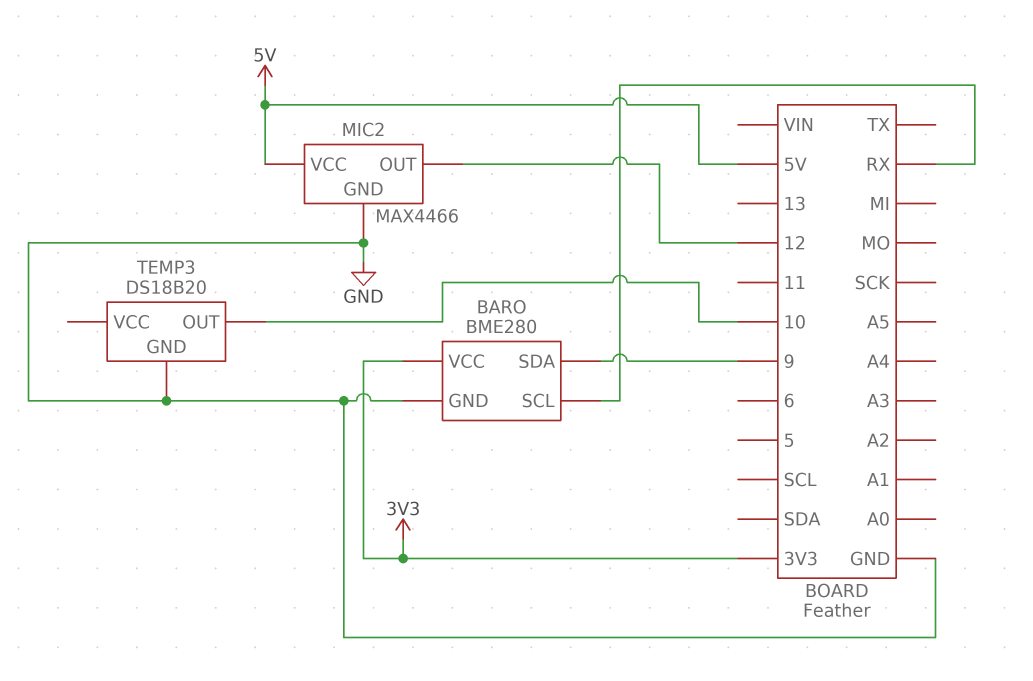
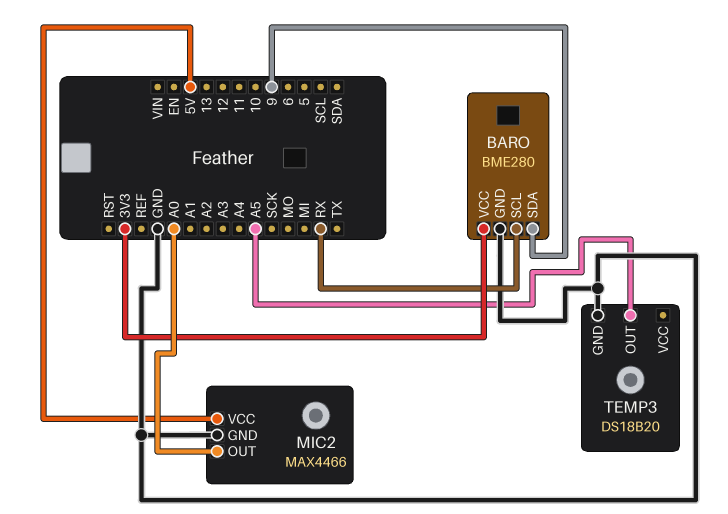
MIC2 pin OUT: 12 -> A0
TEMP3 pin OUT: 10 -> A5

